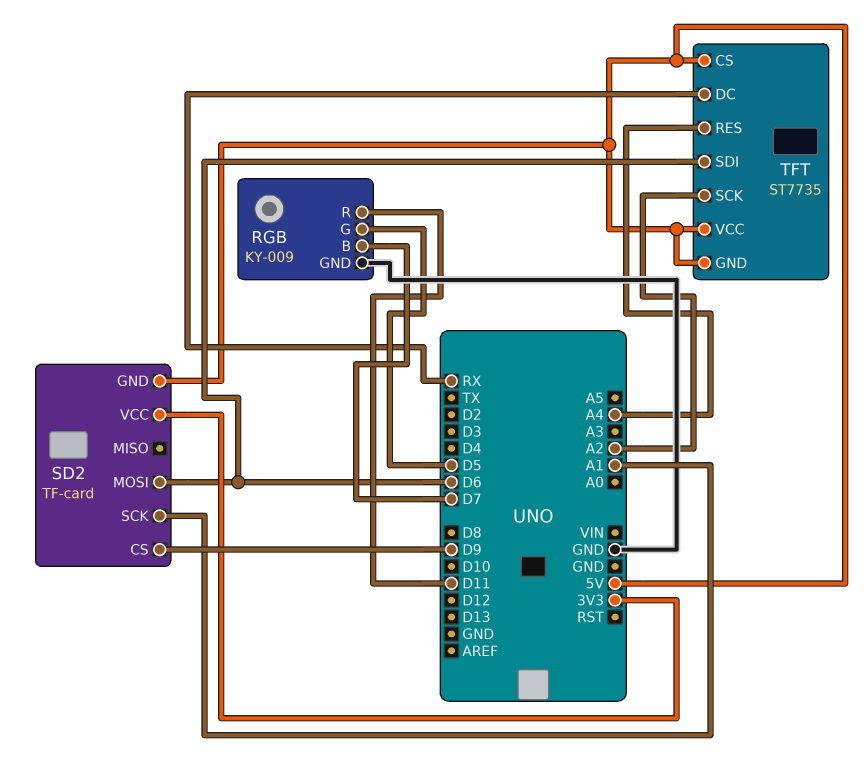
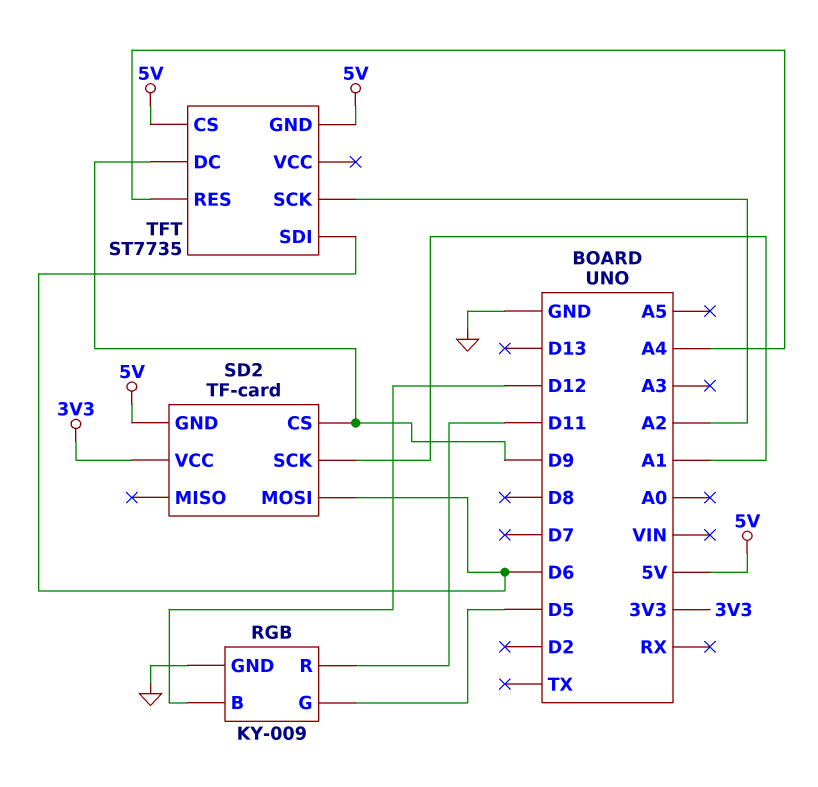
RGB pin B: D7 -> D12
TFT pin DC: RX -> D9
TFT pin VCC: 5V -> none

